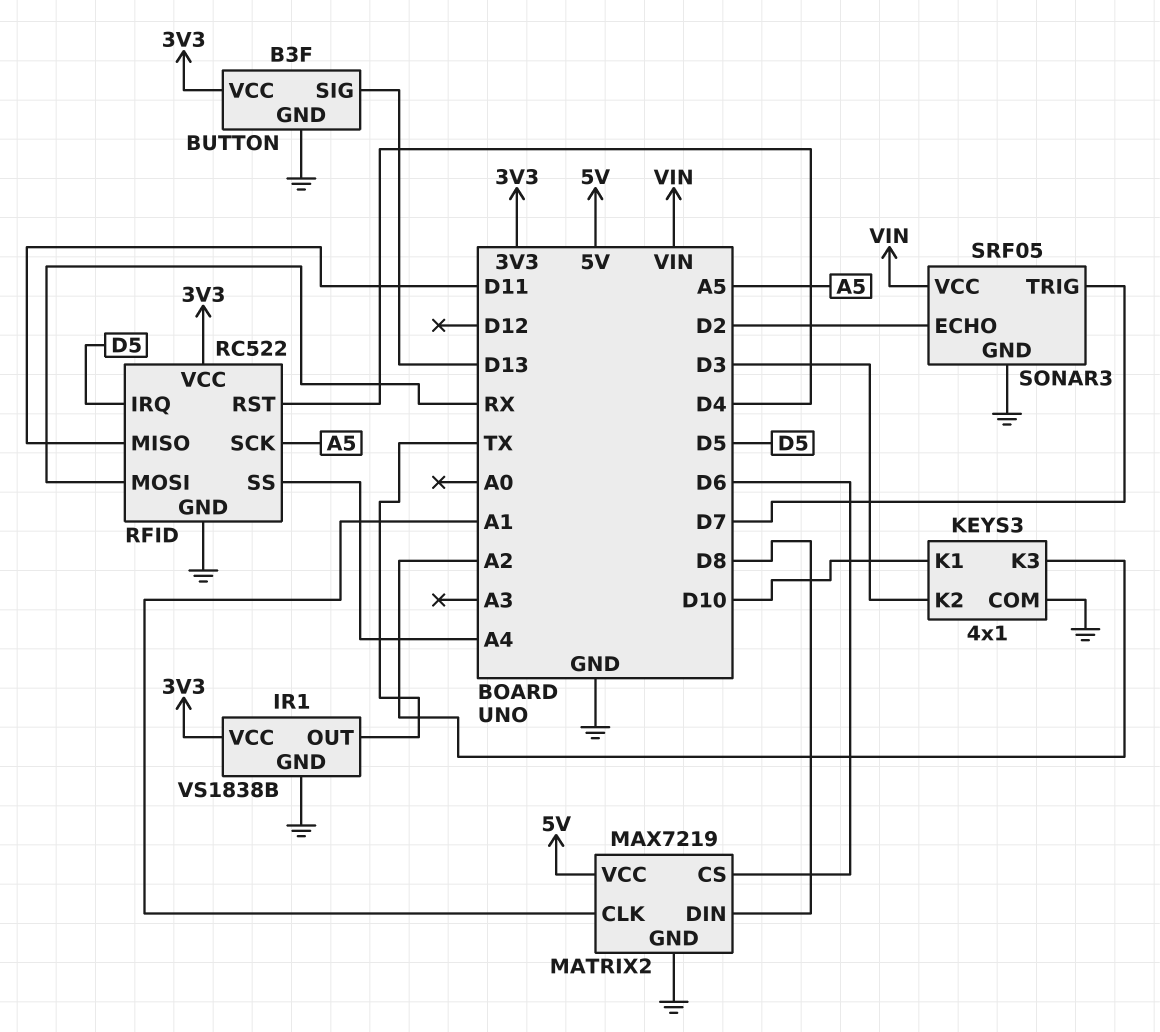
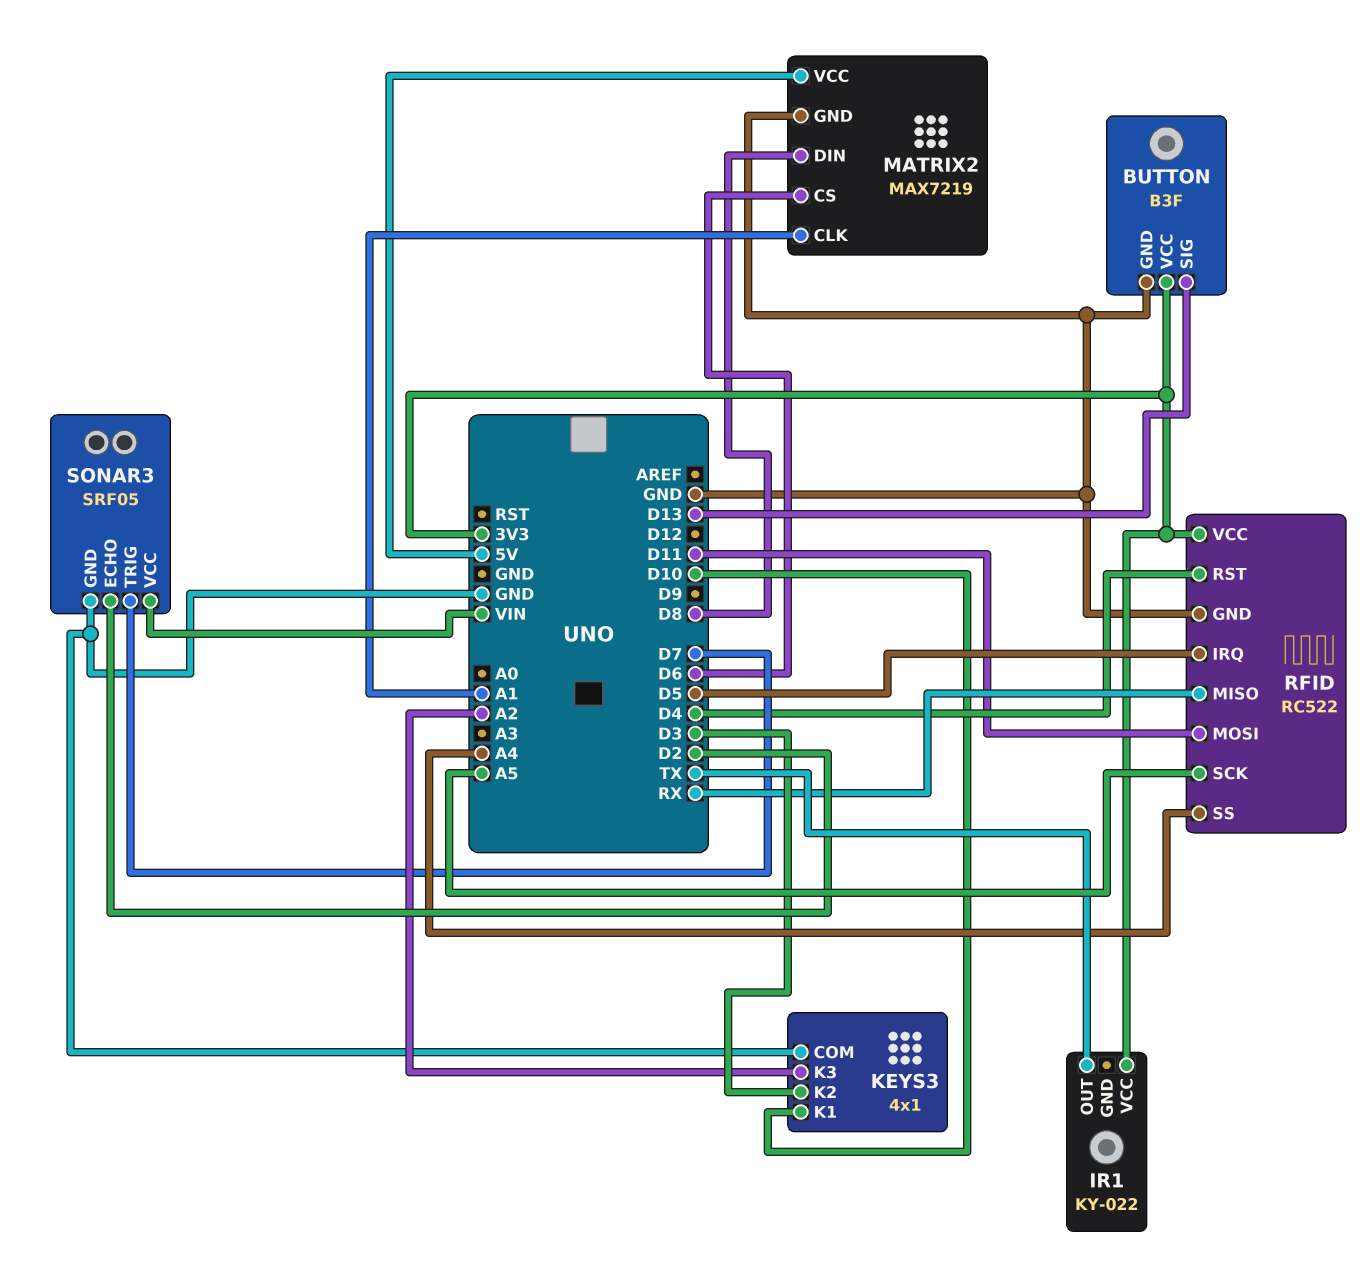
IR1: VS1838B -> KY-022
IR1 pin GND: GND -> none
RFID pin MISO: D11 -> RX
RFID pin MOSI: RX -> D11

